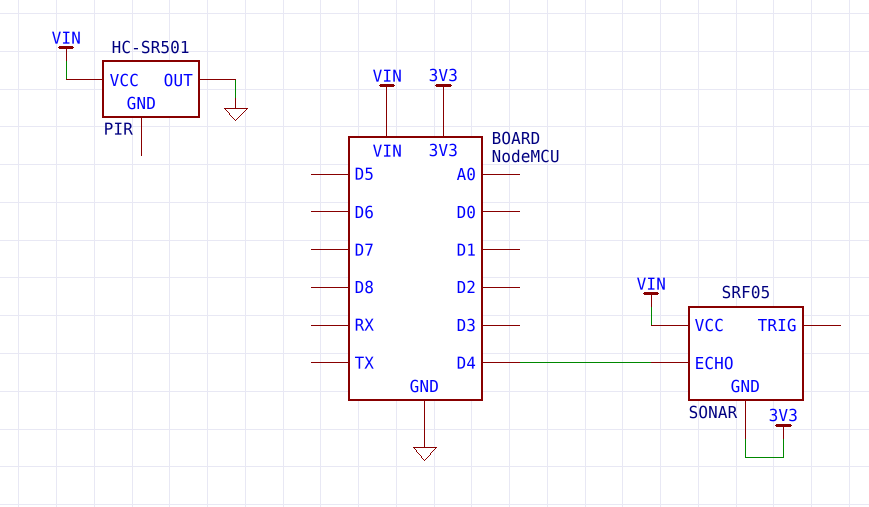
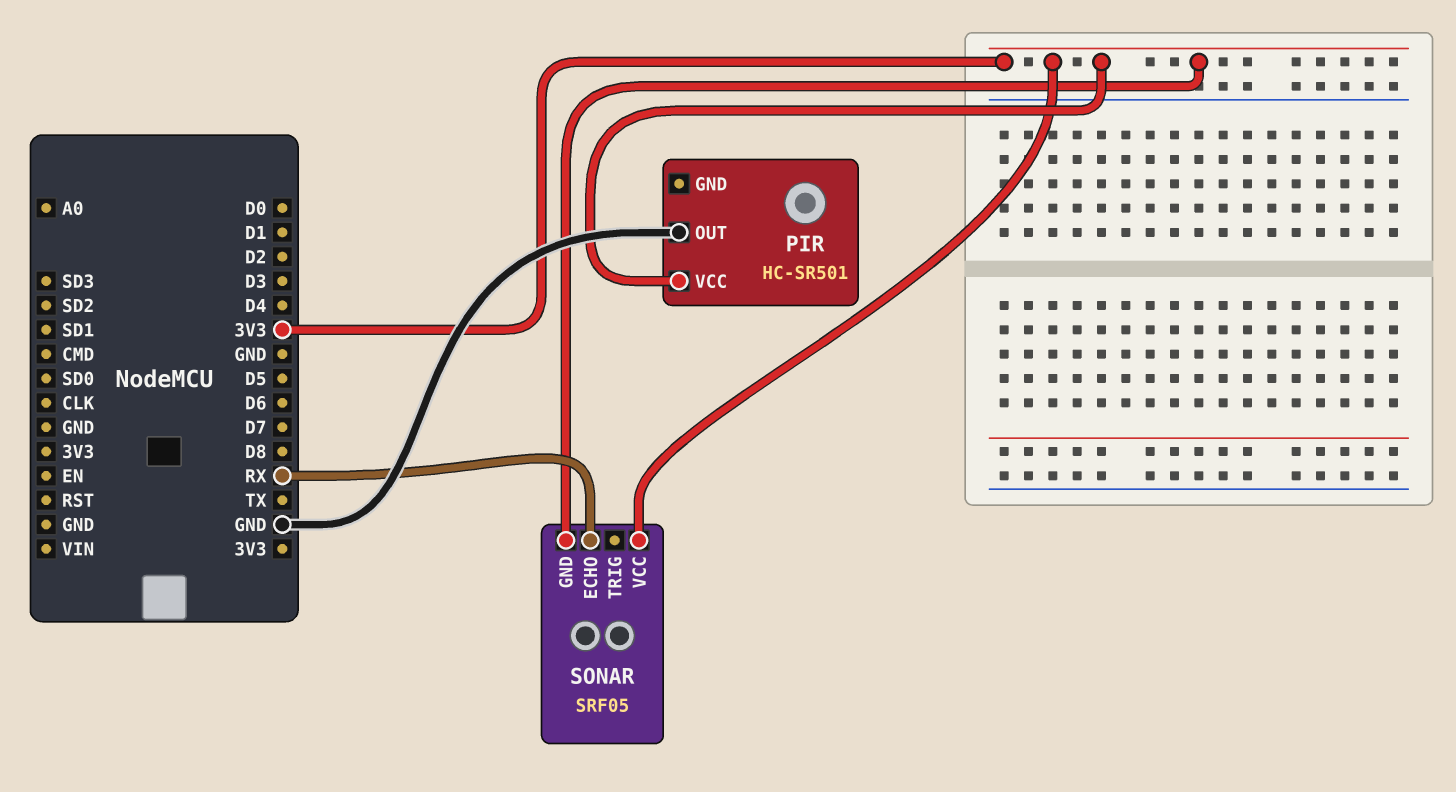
PIR pin VCC: VIN -> 3V3
SONAR pin ECHO: D4 -> RX
SONAR pin VCC: VIN -> 3V3

